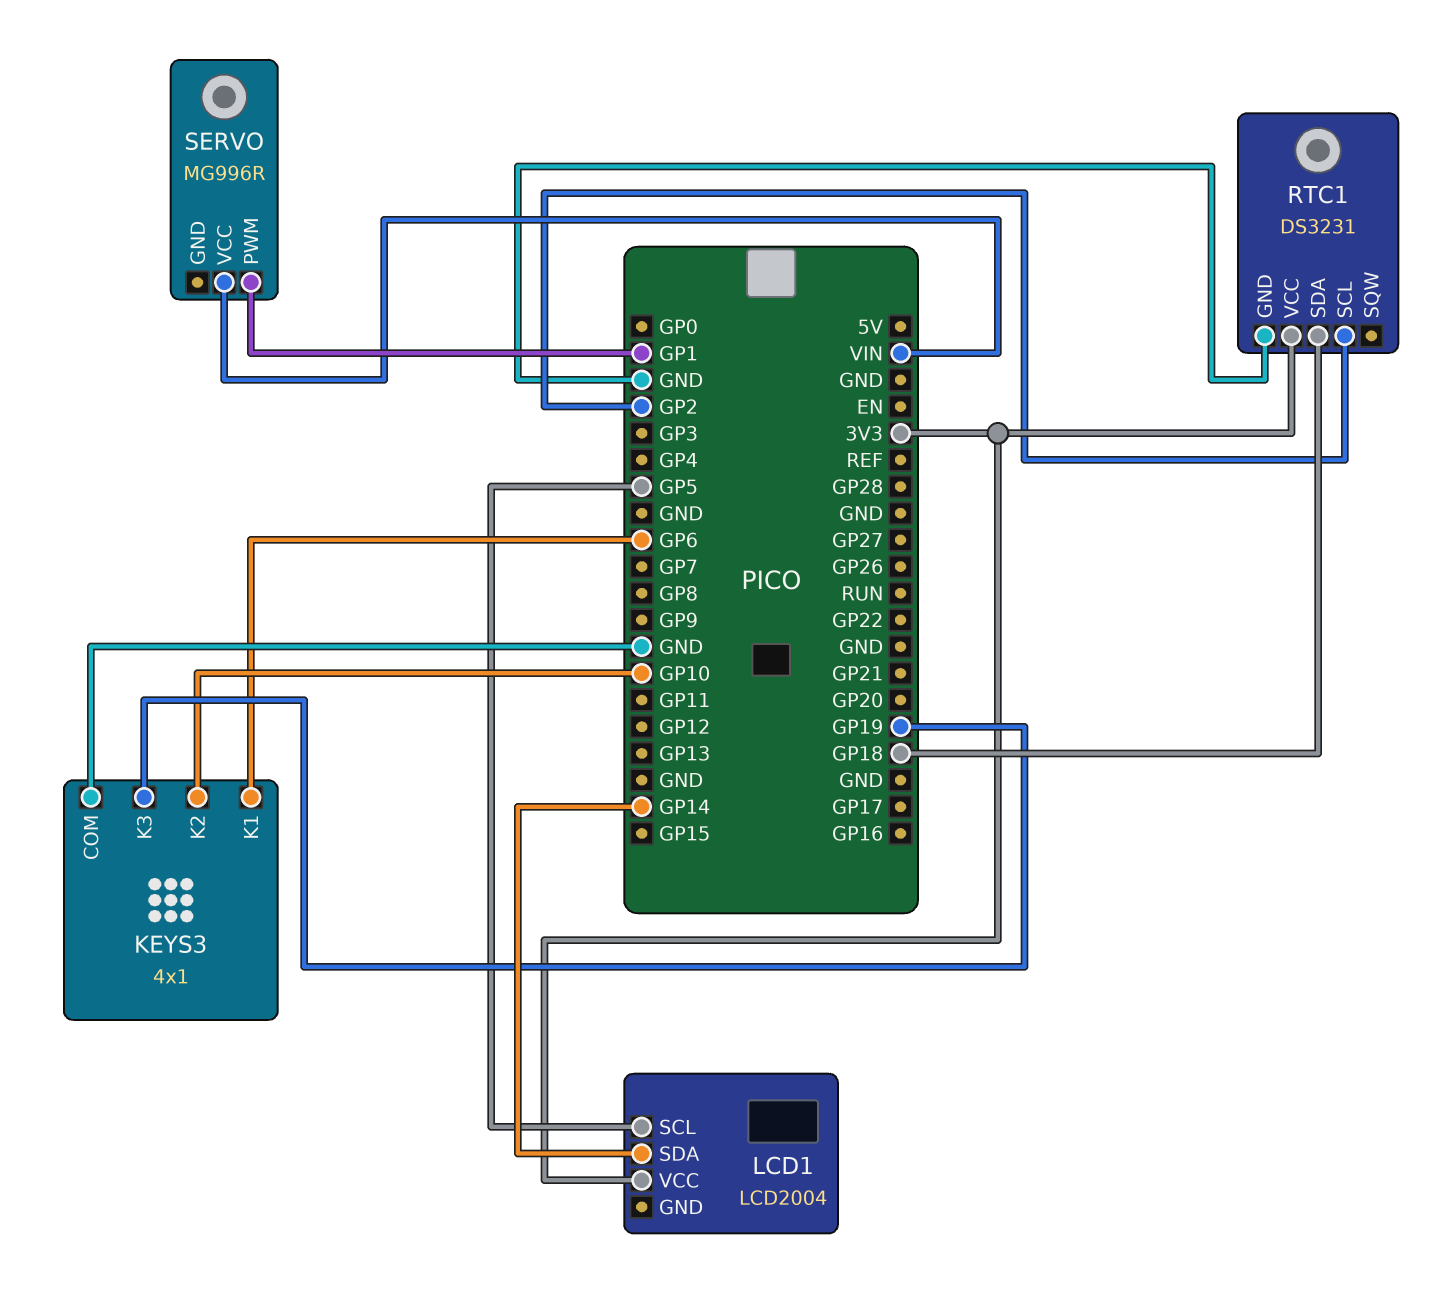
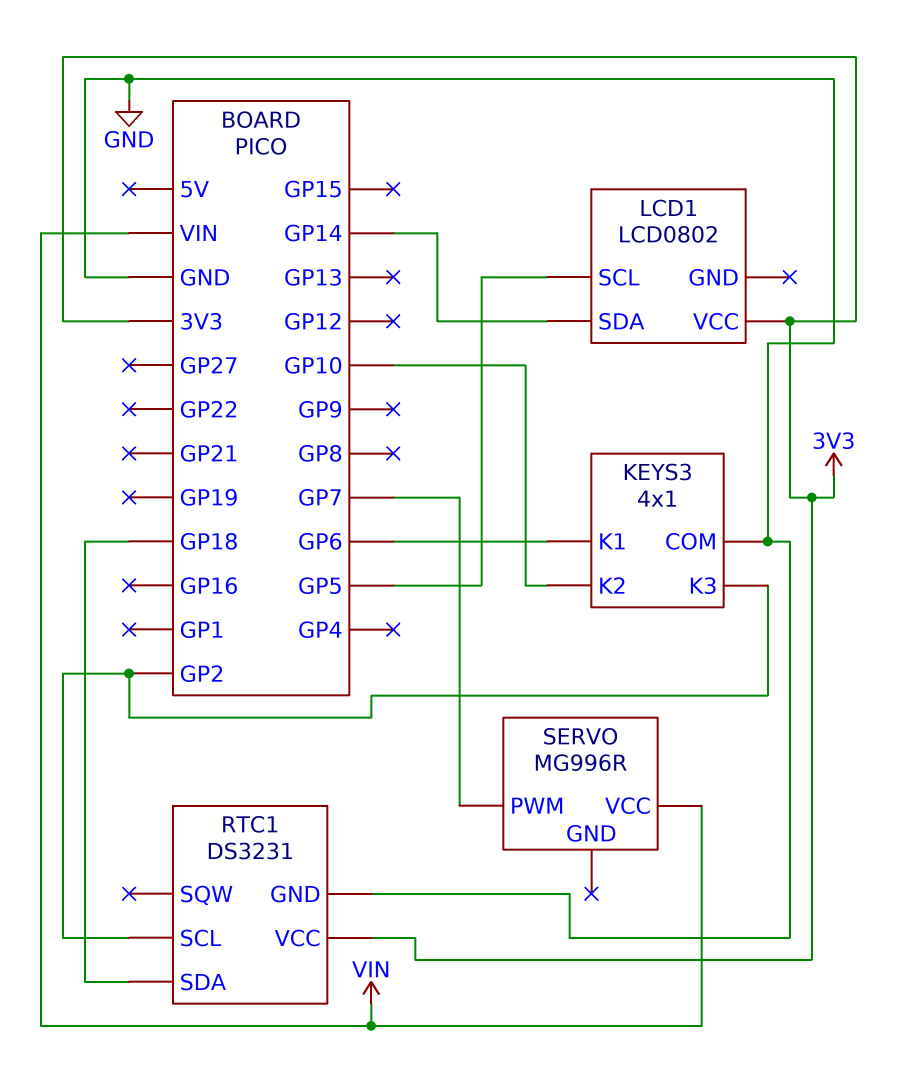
KEYS3 pin K3: GP19 -> GP2
LCD1: LCD2004 -> LCD0802
SERVO pin PWM: GP1 -> GP7

